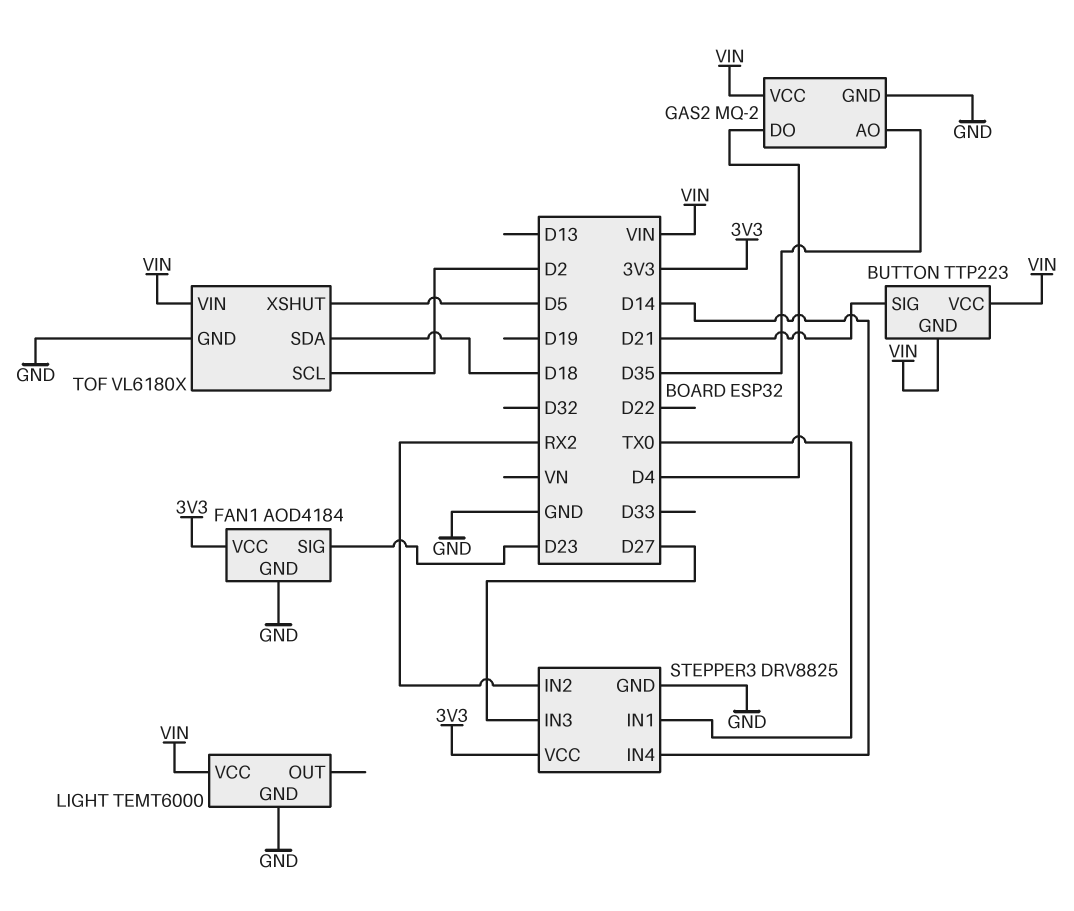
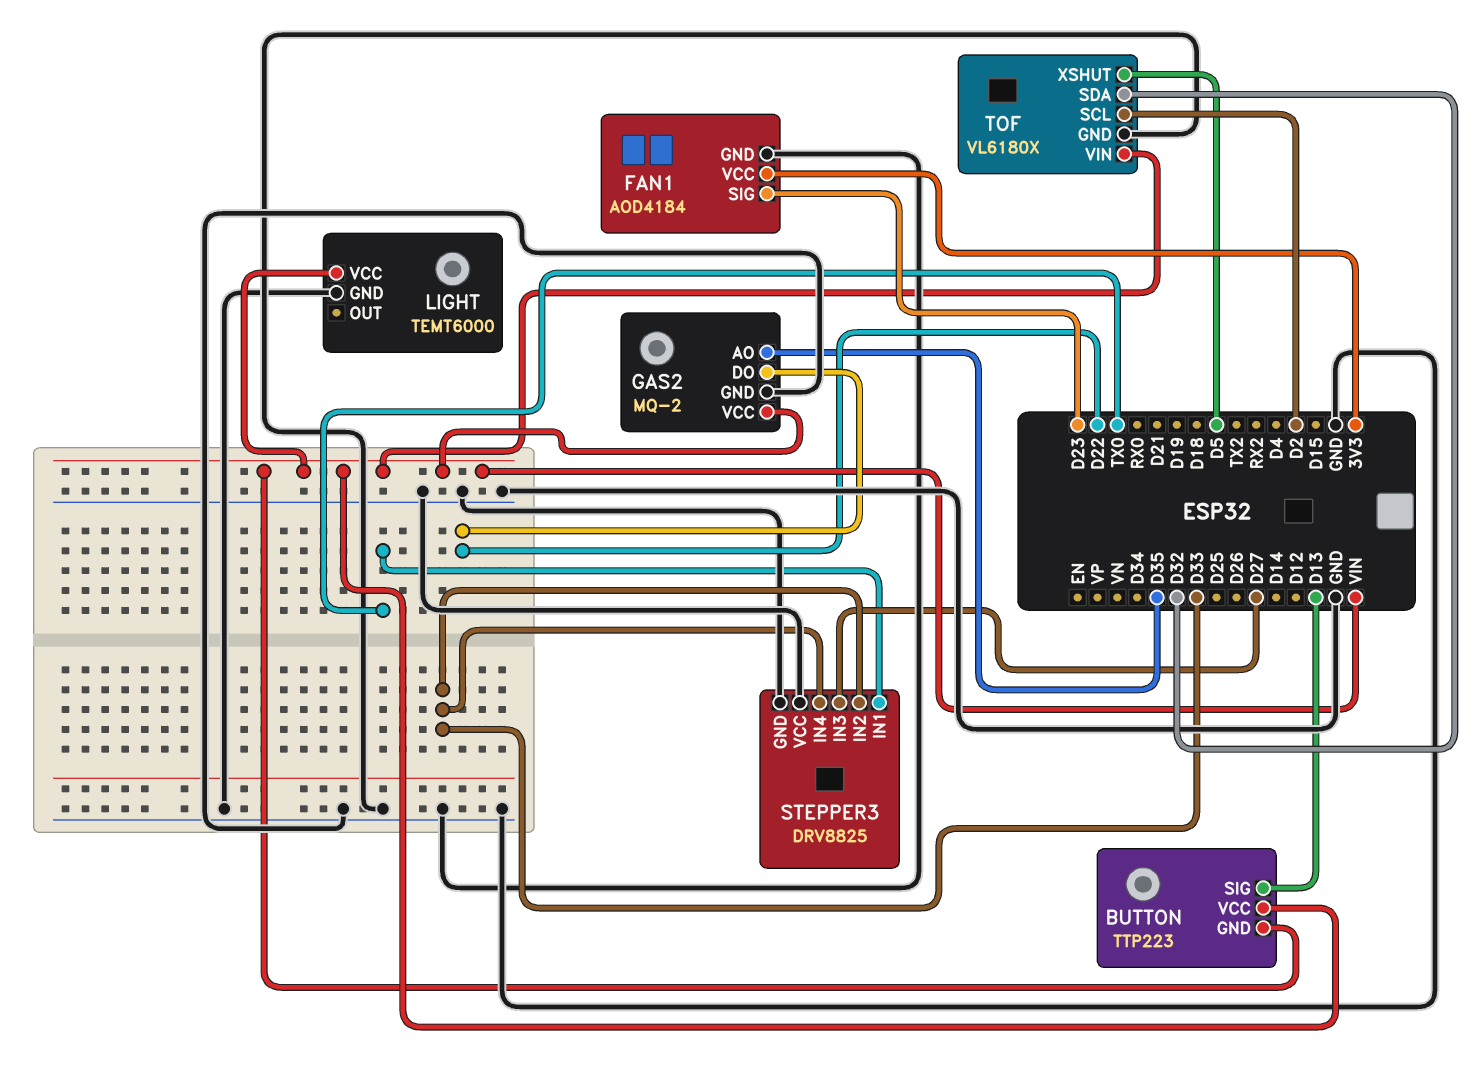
BUTTON pin SIG: D21 -> D13
GAS2 pin DO: D4 -> D22
STEPPER3 pin IN2: RX2 -> D33
STEPPER3 pin IN4: D14 -> D33
STEPPER3 pin VCC: 3V3 -> GND
TOF pin SDA: D18 -> D32

